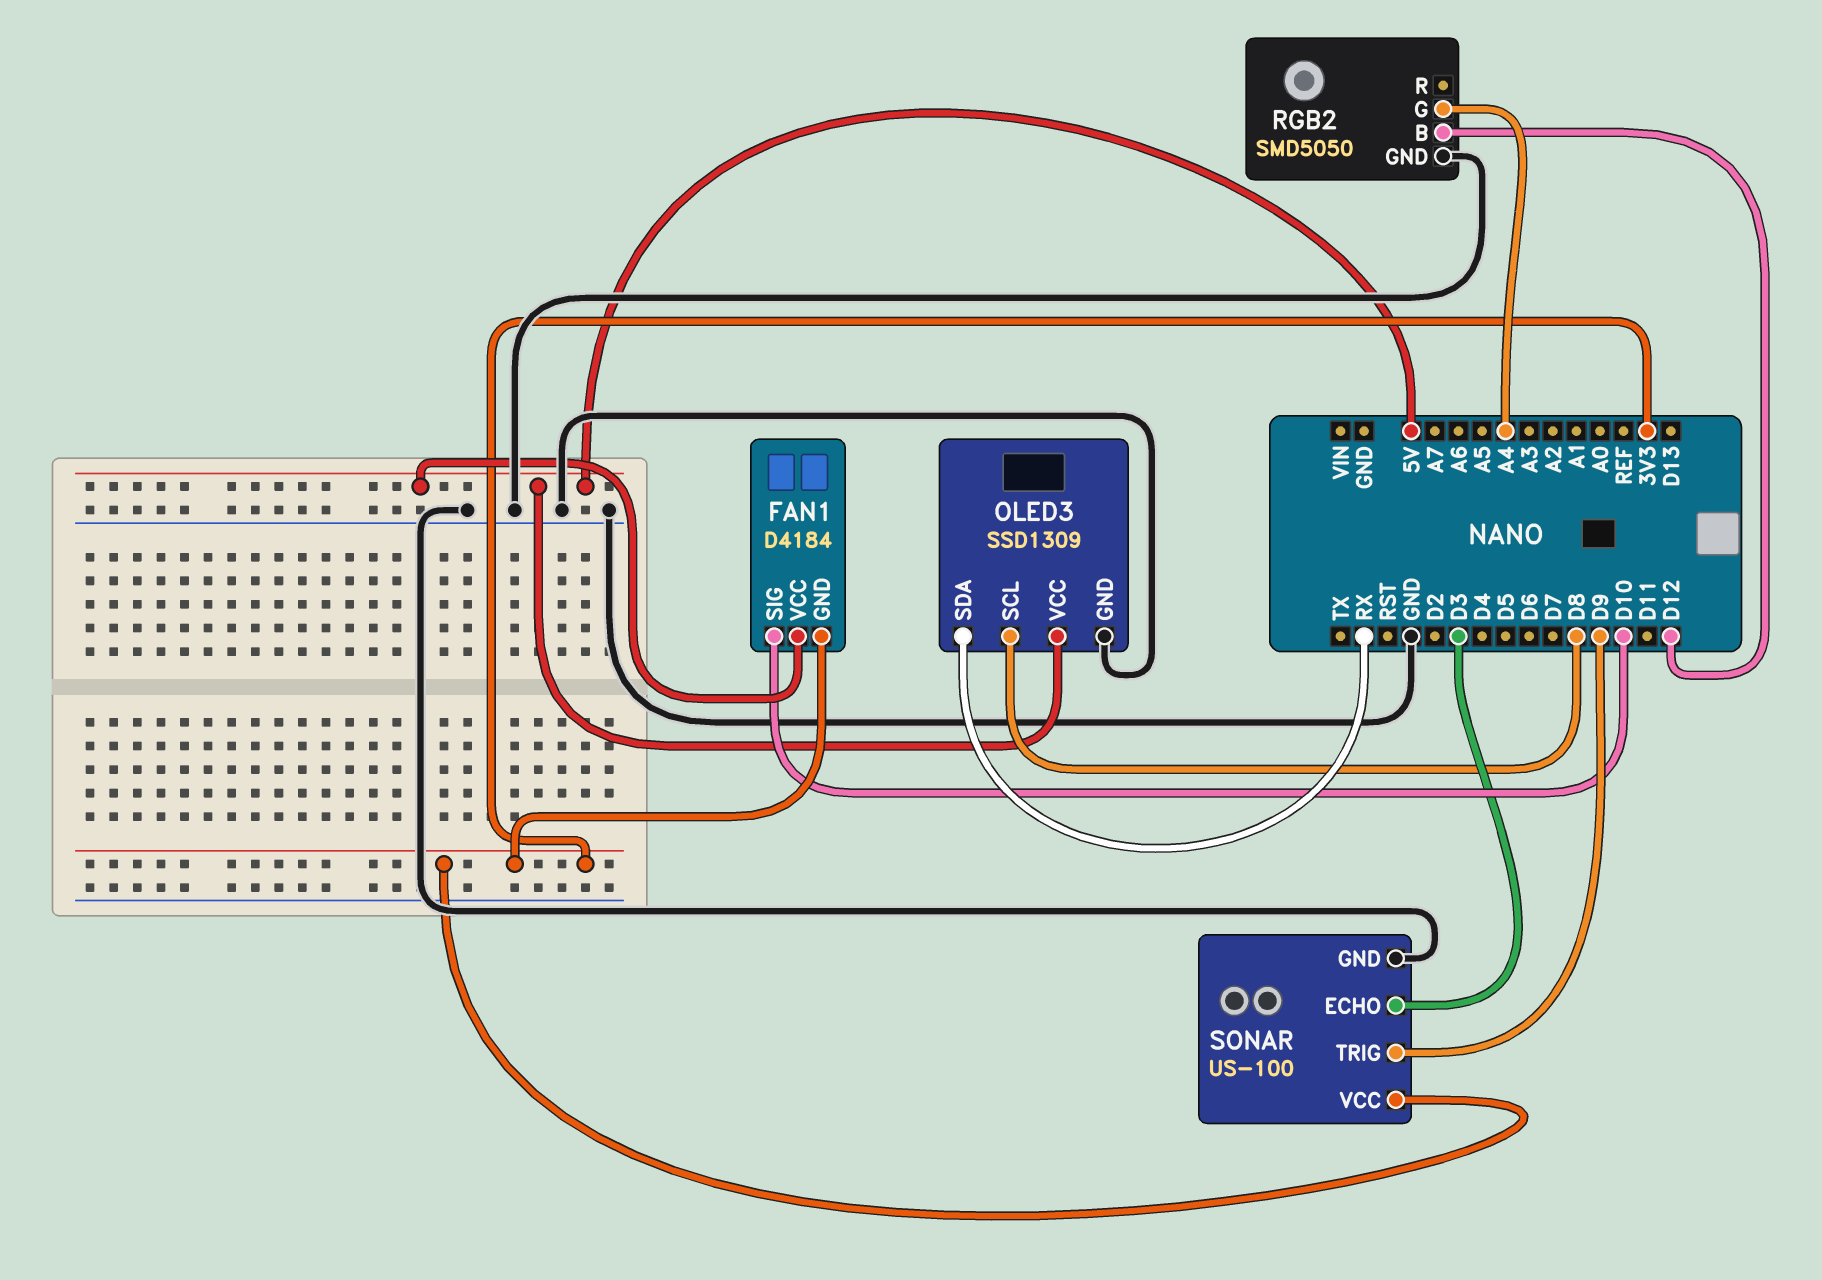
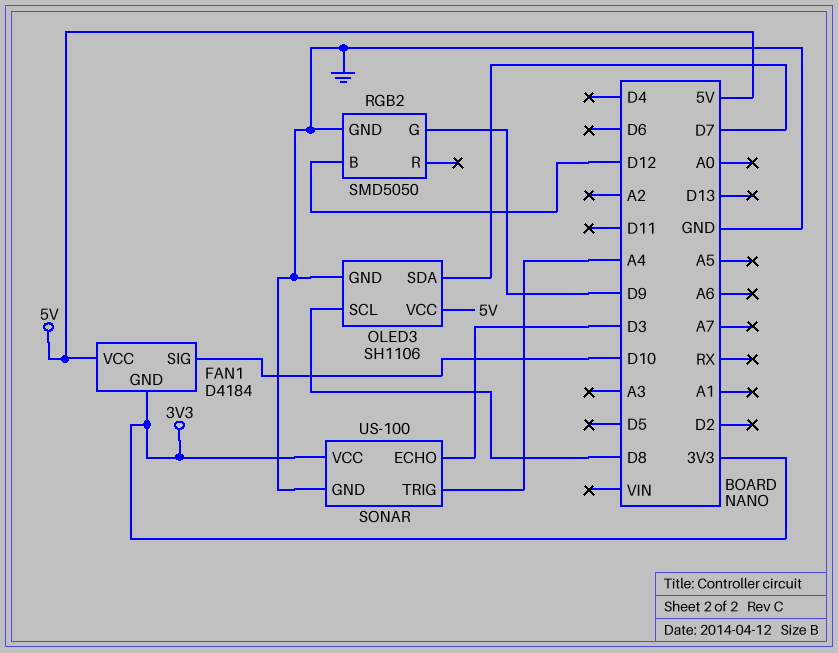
OLED3: SSD1309 -> SH1106
OLED3 pin SDA: RX -> D7
RGB2 pin G: A4 -> D9
SONAR pin TRIG: D9 -> A4

